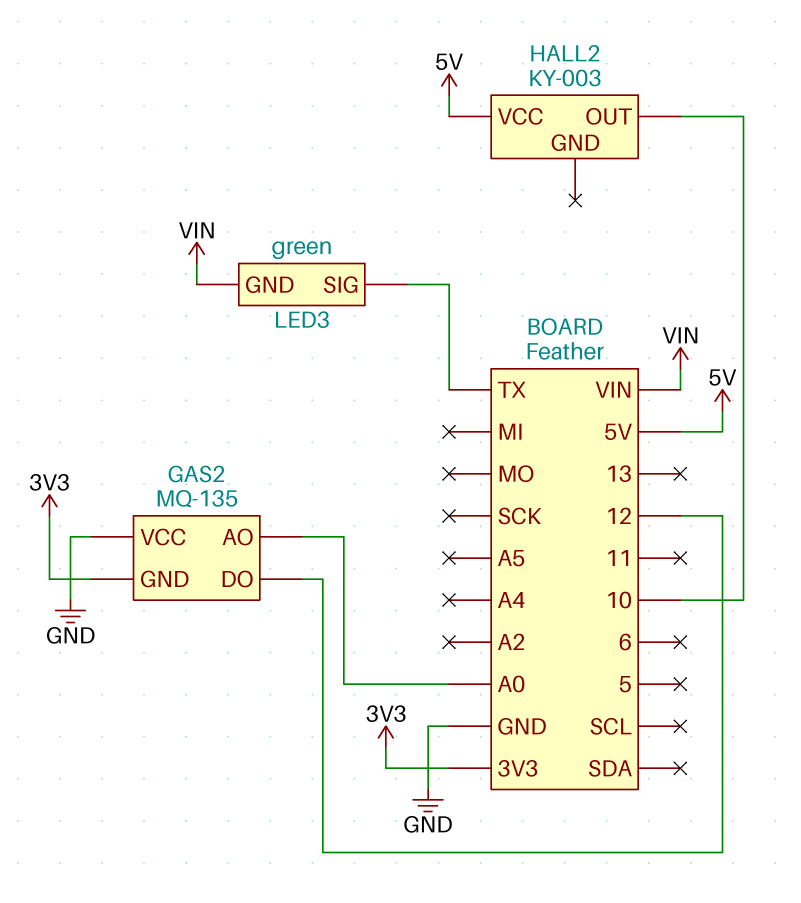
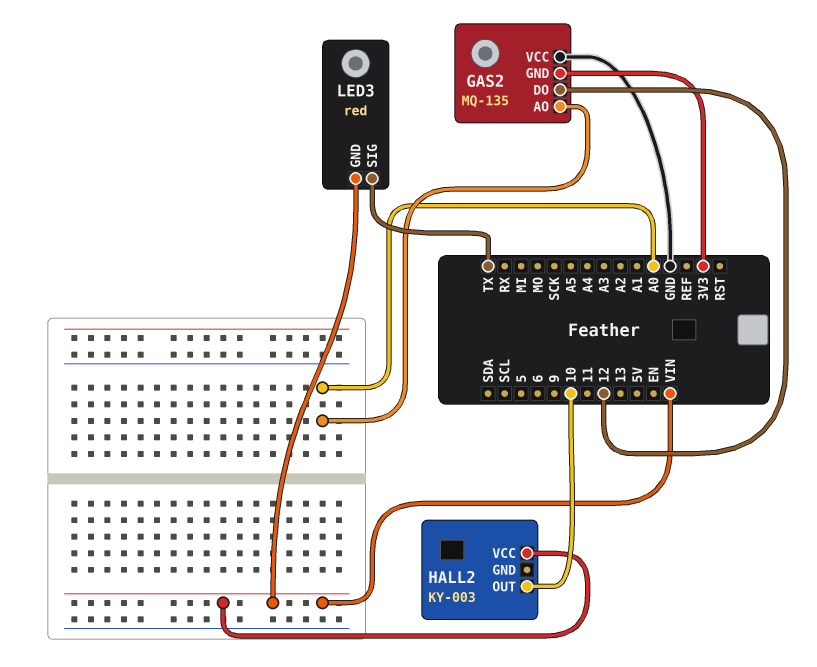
HALL2 pin VCC: 5V -> VIN
LED3: green -> red

